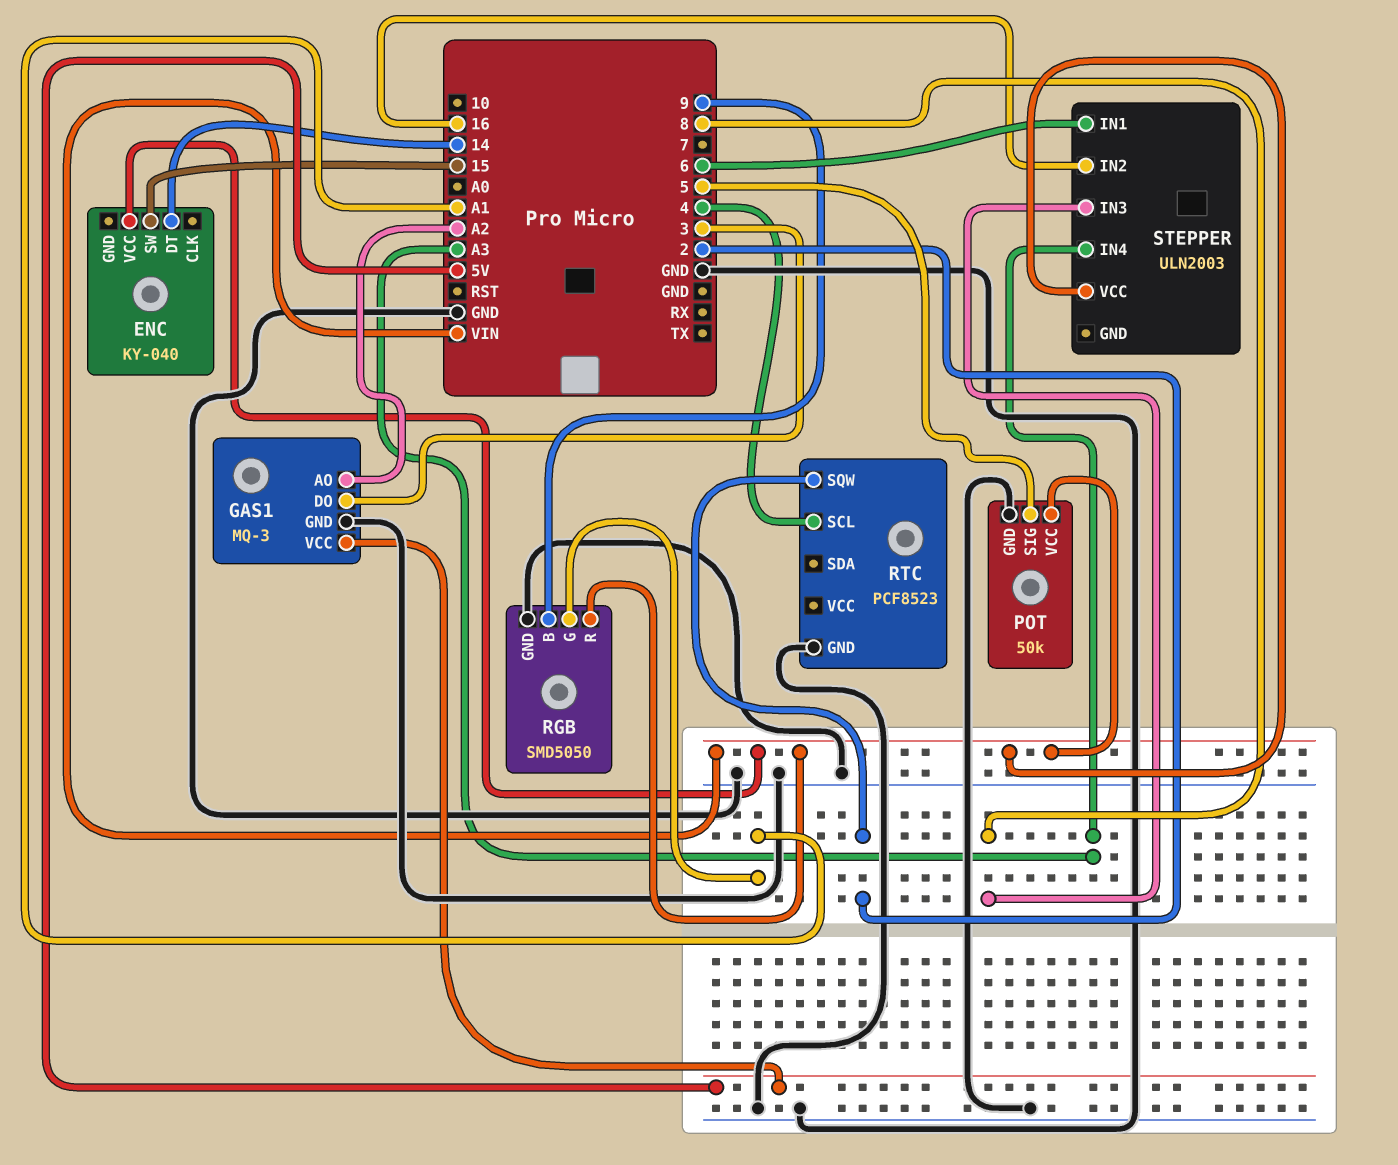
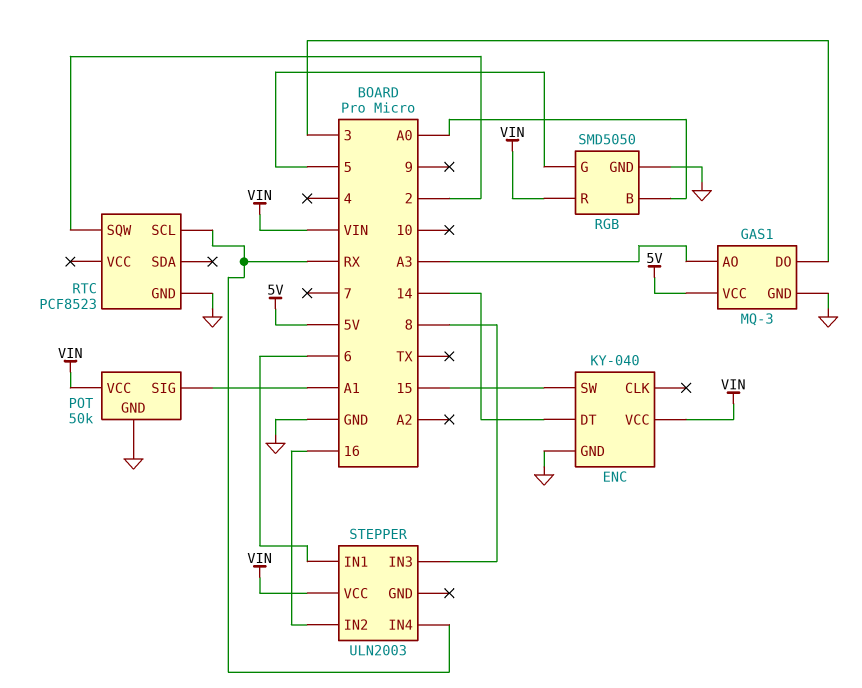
ENC pin GND: none -> GND
GAS1 pin AO: A2 -> A3
POT pin SIG: 5 -> A1
RGB pin B: 9 -> A0
RGB pin G: A1 -> 5
RTC pin SCL: 4 -> RX
STEPPER pin IN4: A3 -> RX

